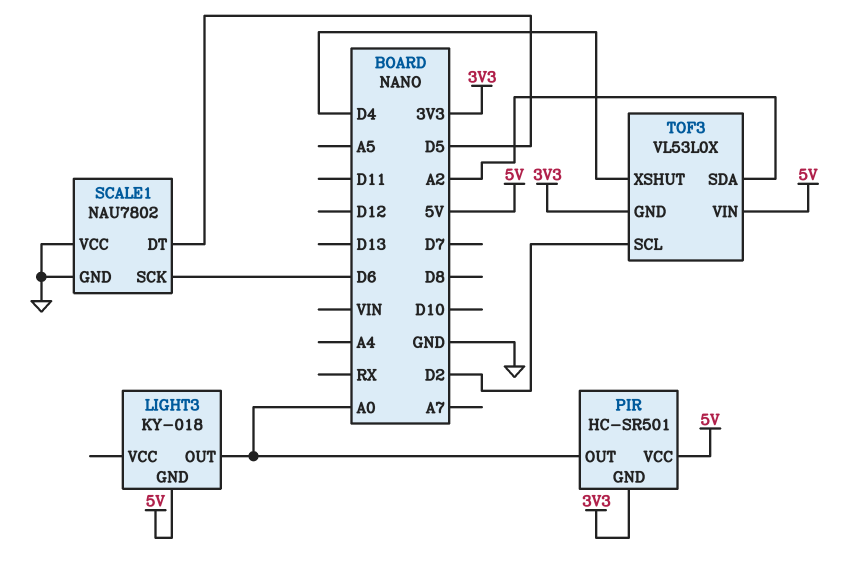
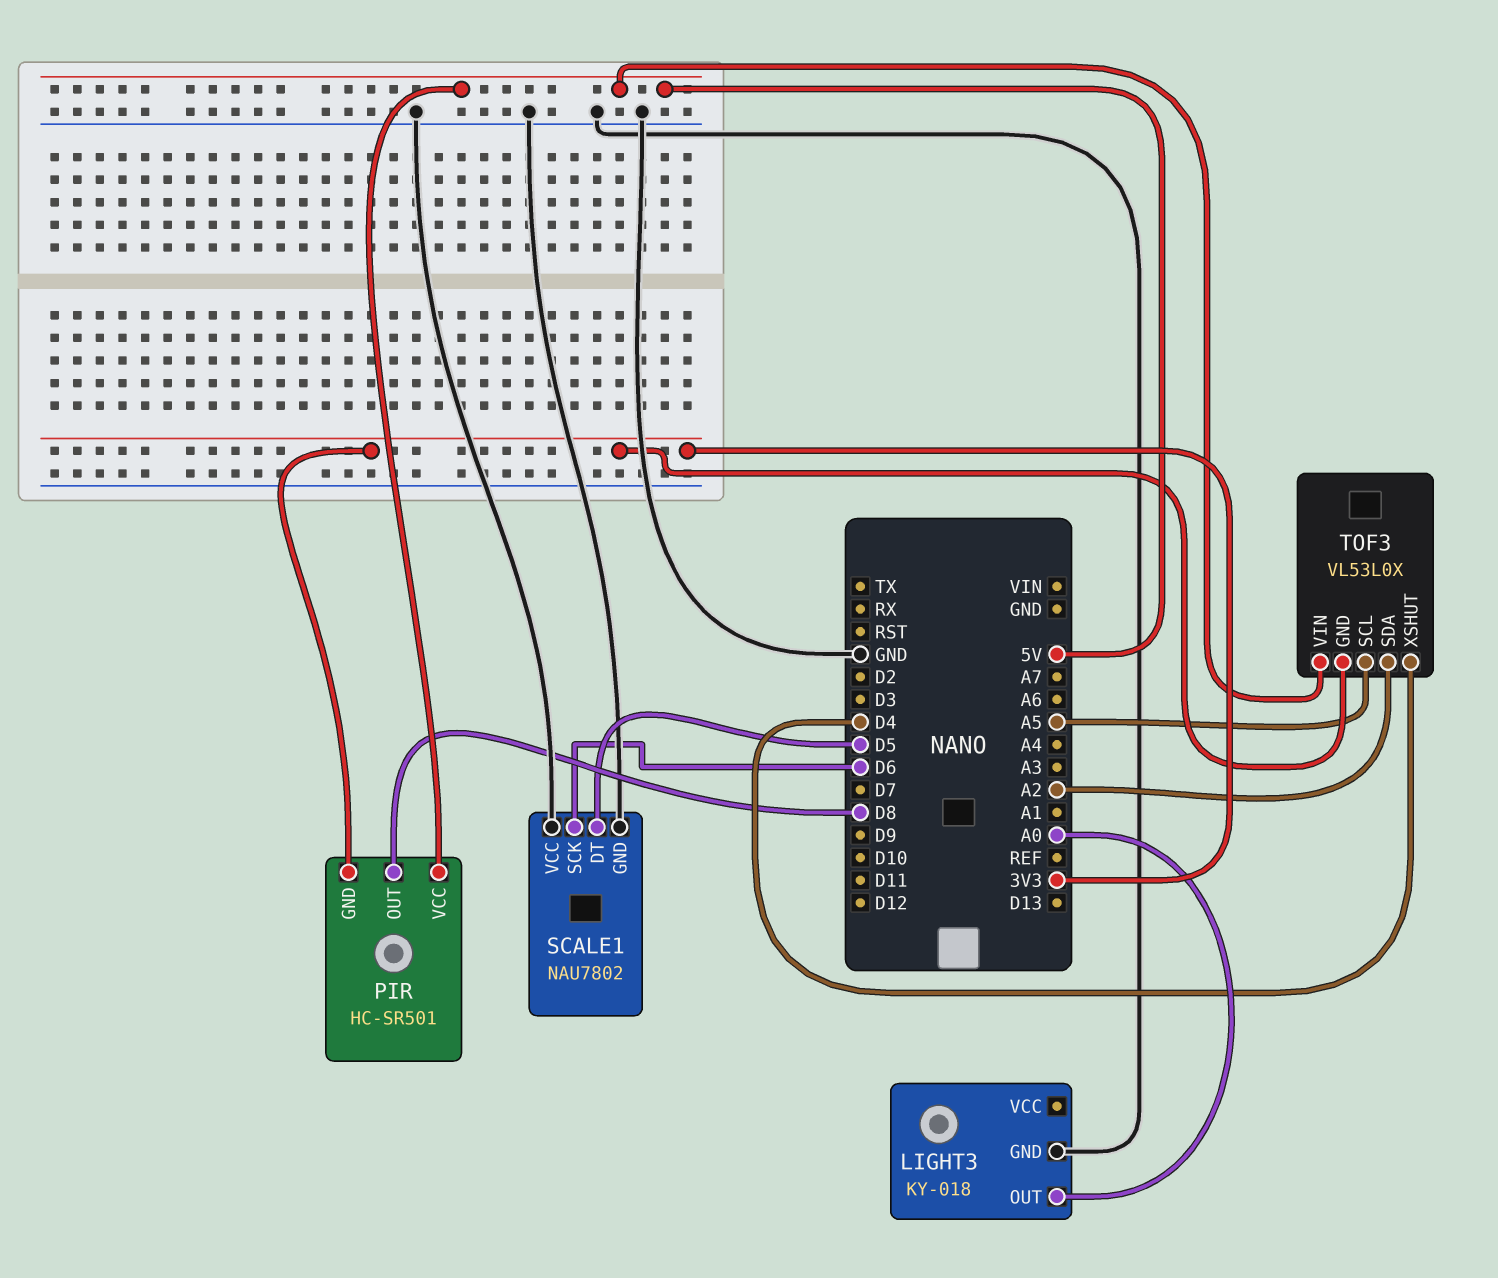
LIGHT3 pin GND: 5V -> GND
PIR pin OUT: A0 -> D8
TOF3 pin SCL: D2 -> A5

